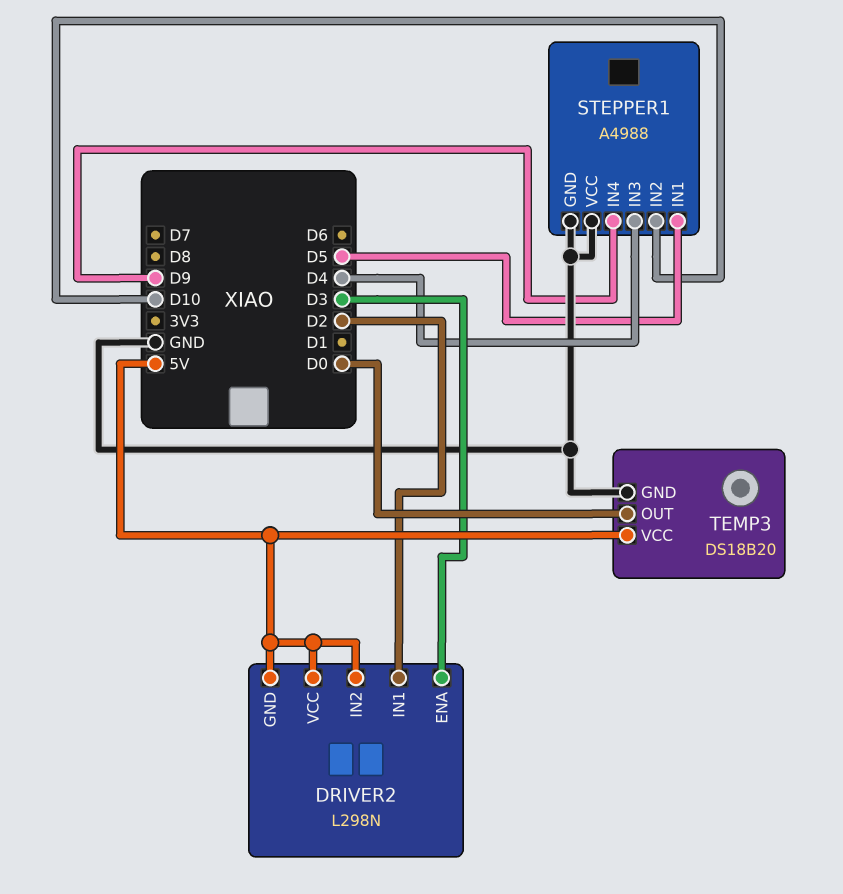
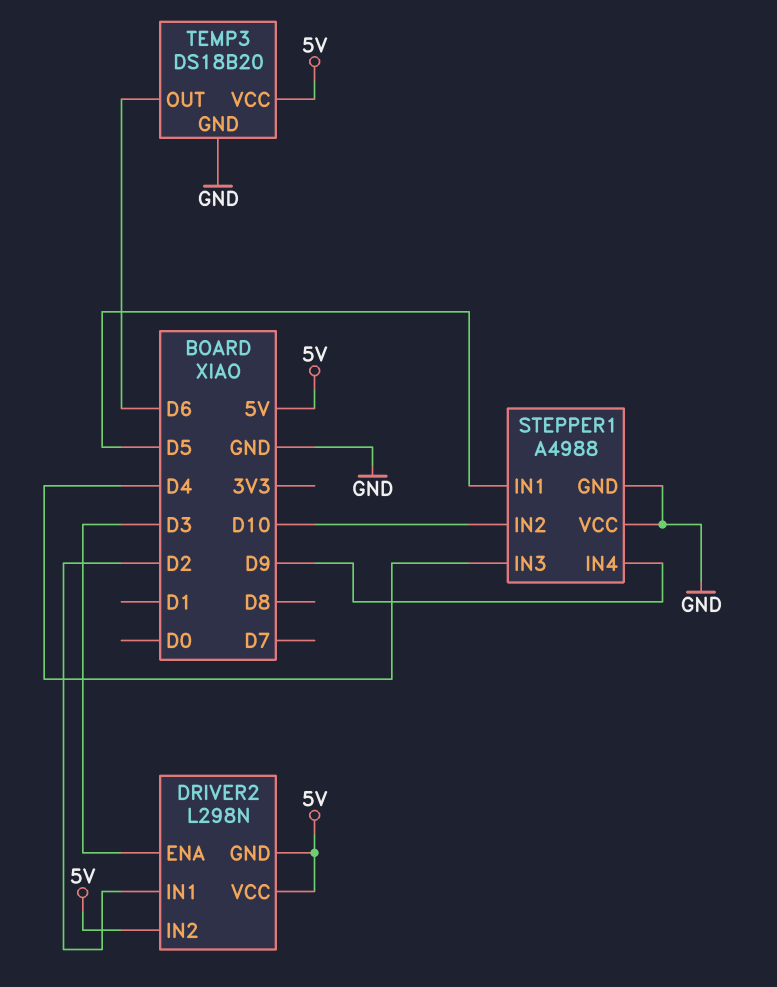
TEMP3 pin OUT: D0 -> D6

